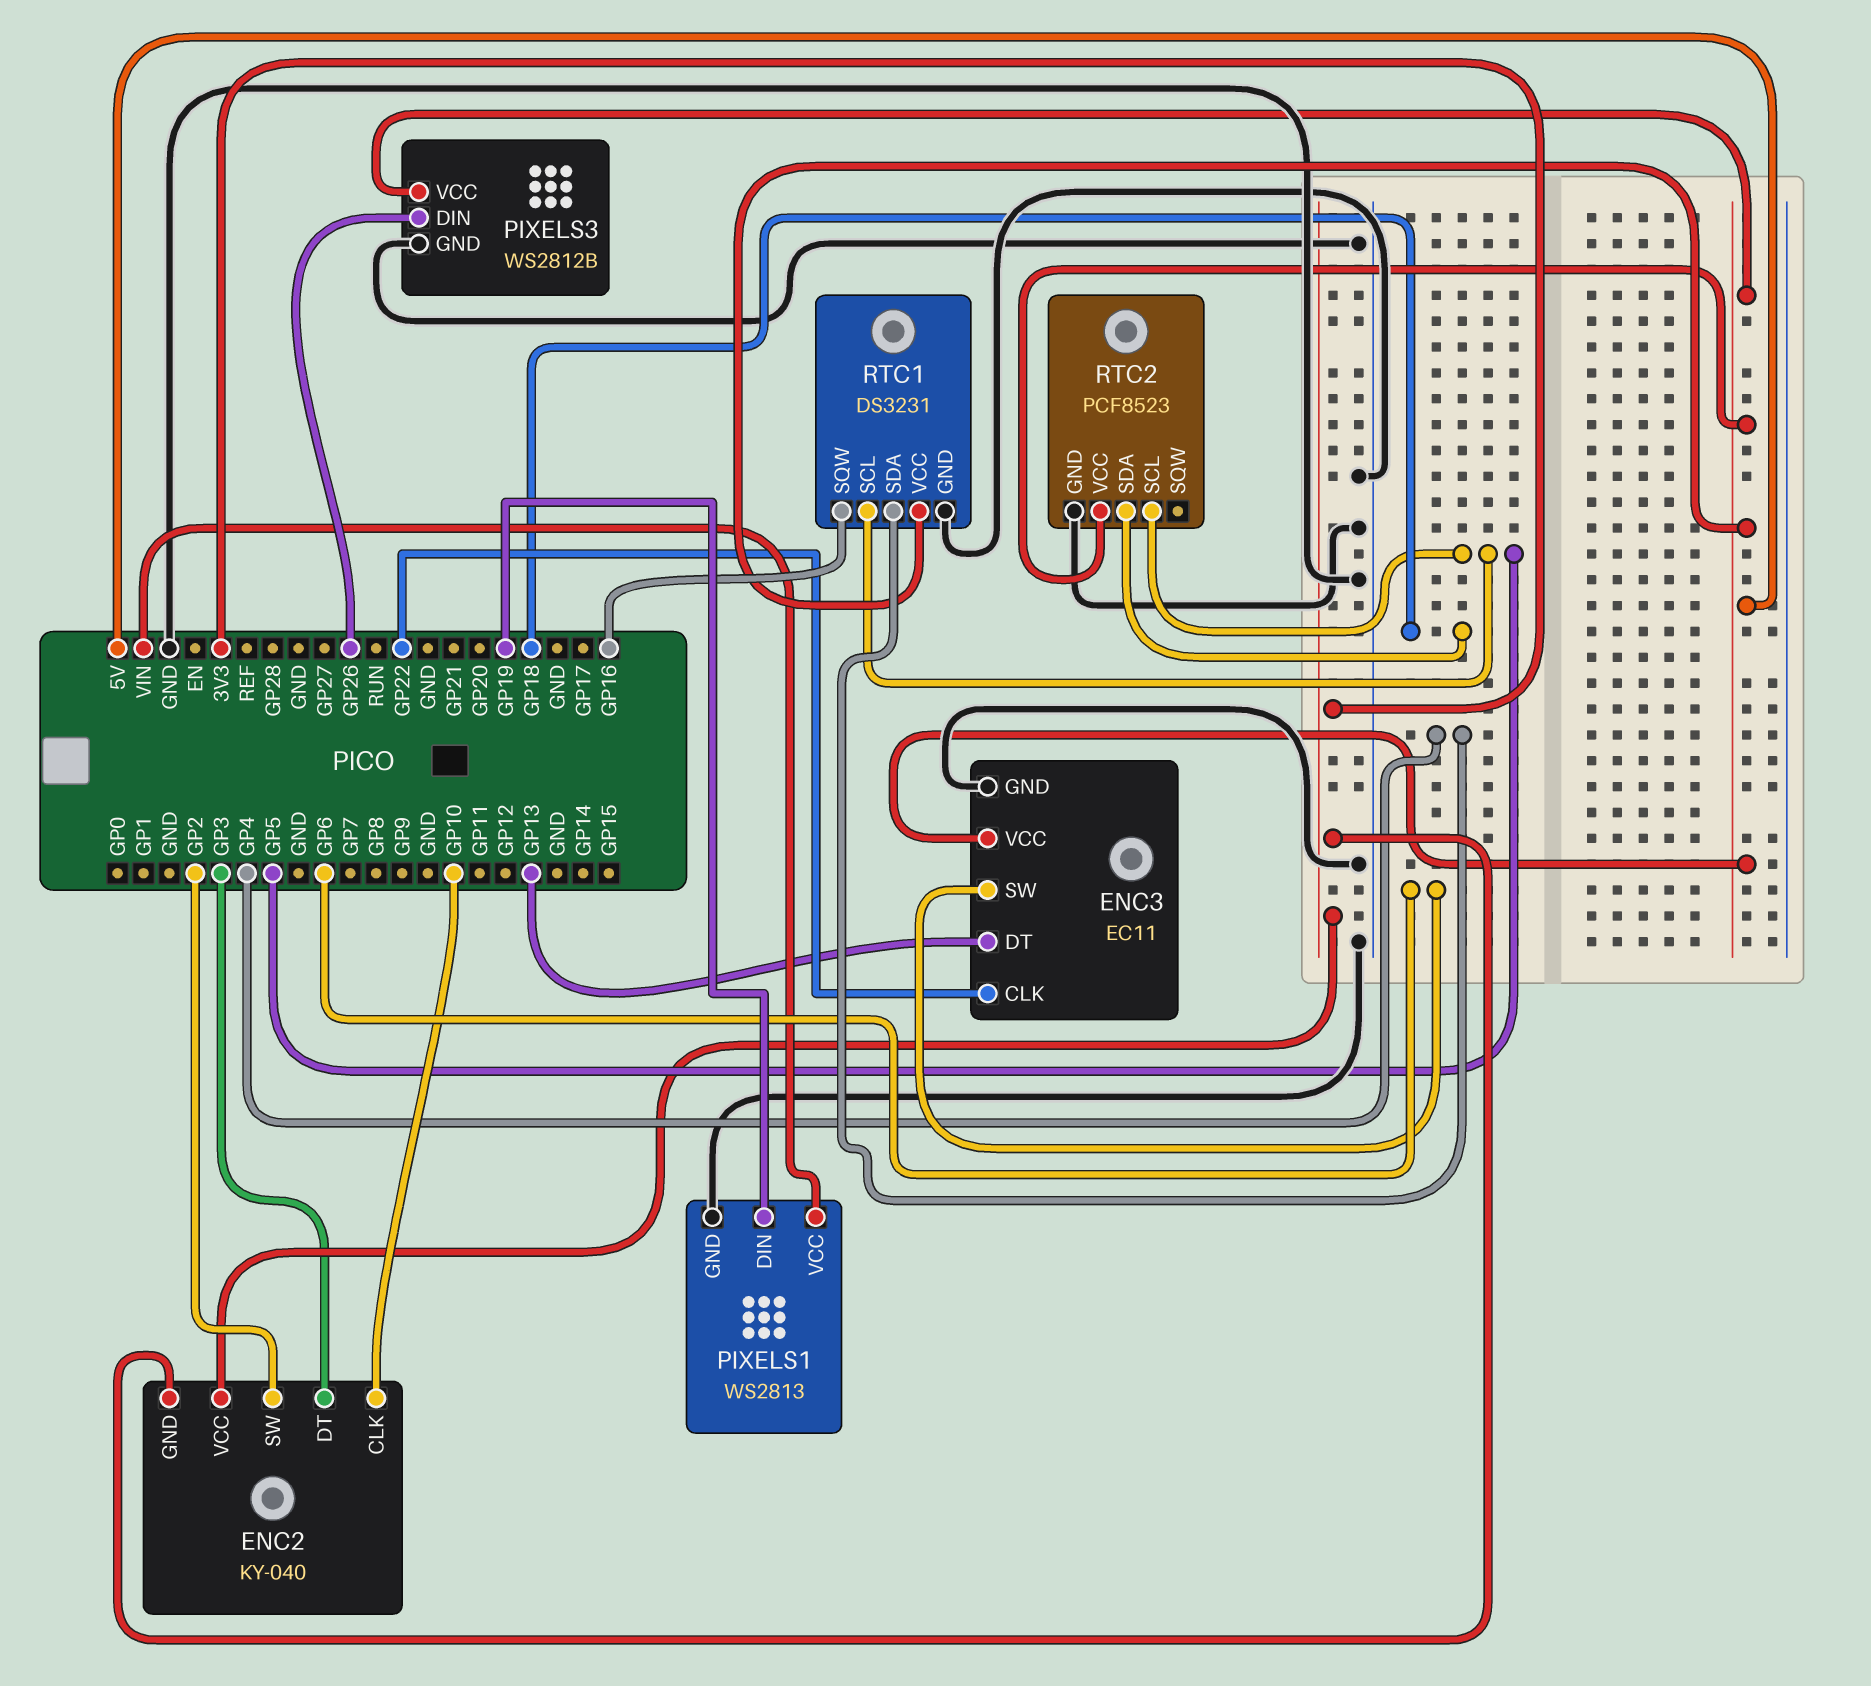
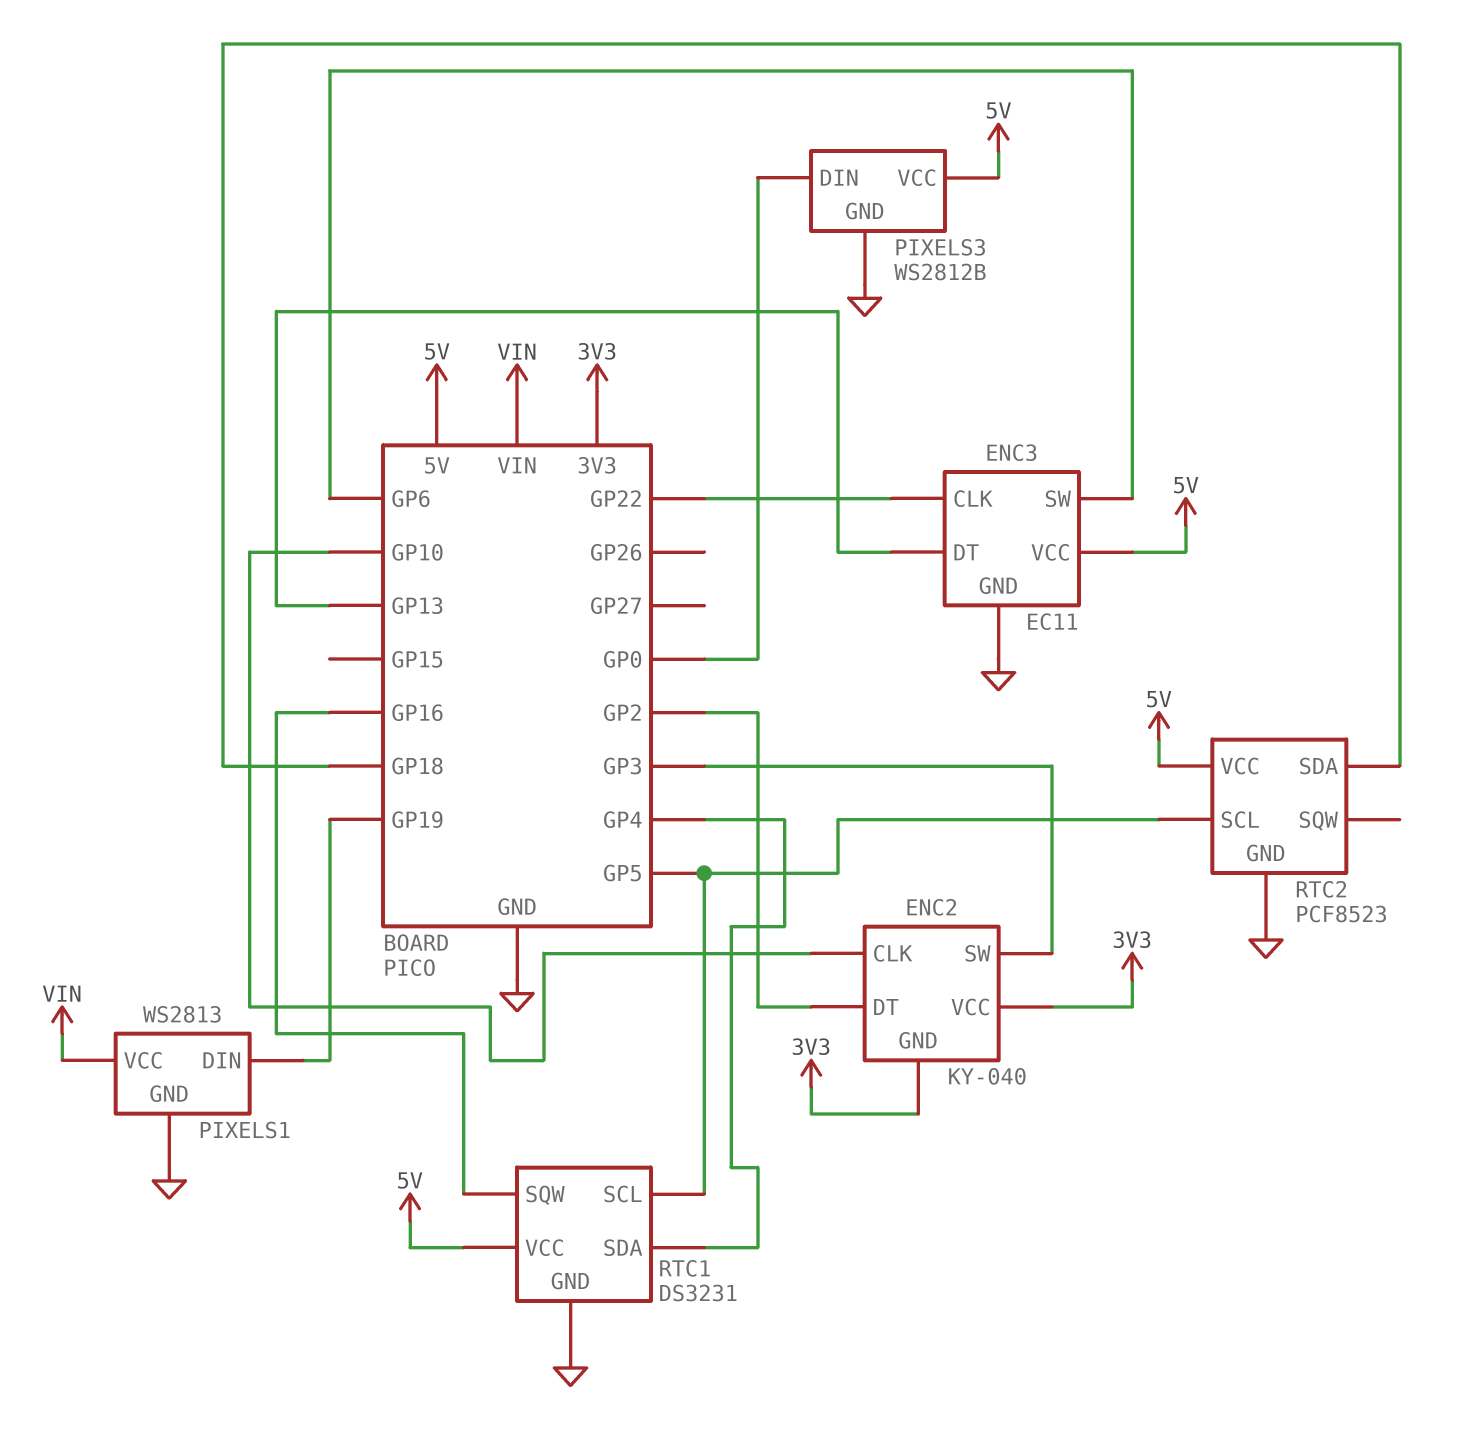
ENC2 pin DT: GP3 -> GP2
ENC2 pin SW: GP2 -> GP3
PIXELS3 pin DIN: GP26 -> GP0

